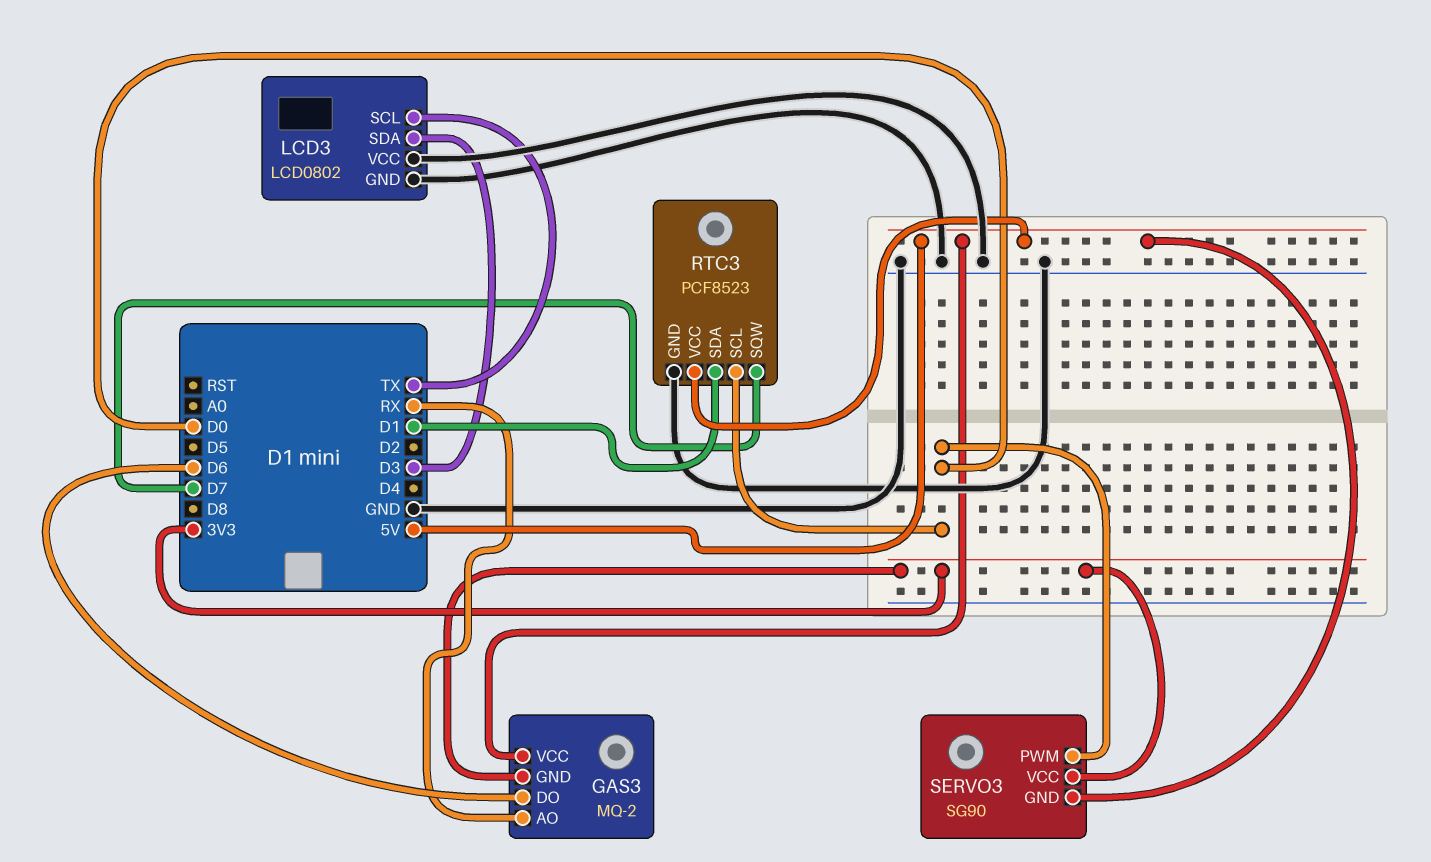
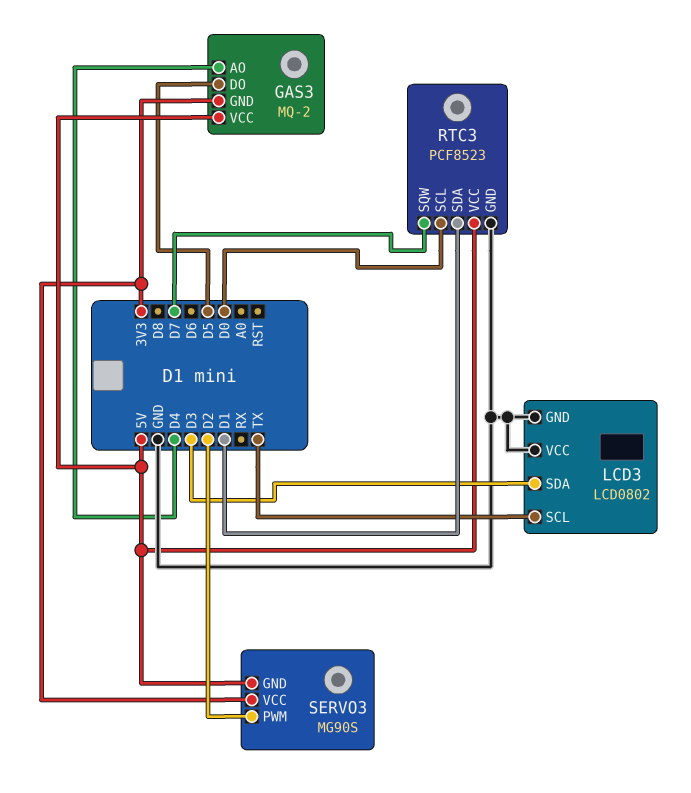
GAS3 pin AO: RX -> D4
GAS3 pin DO: D6 -> D5
SERVO3: SG90 -> MG90S
SERVO3 pin PWM: D0 -> D2

